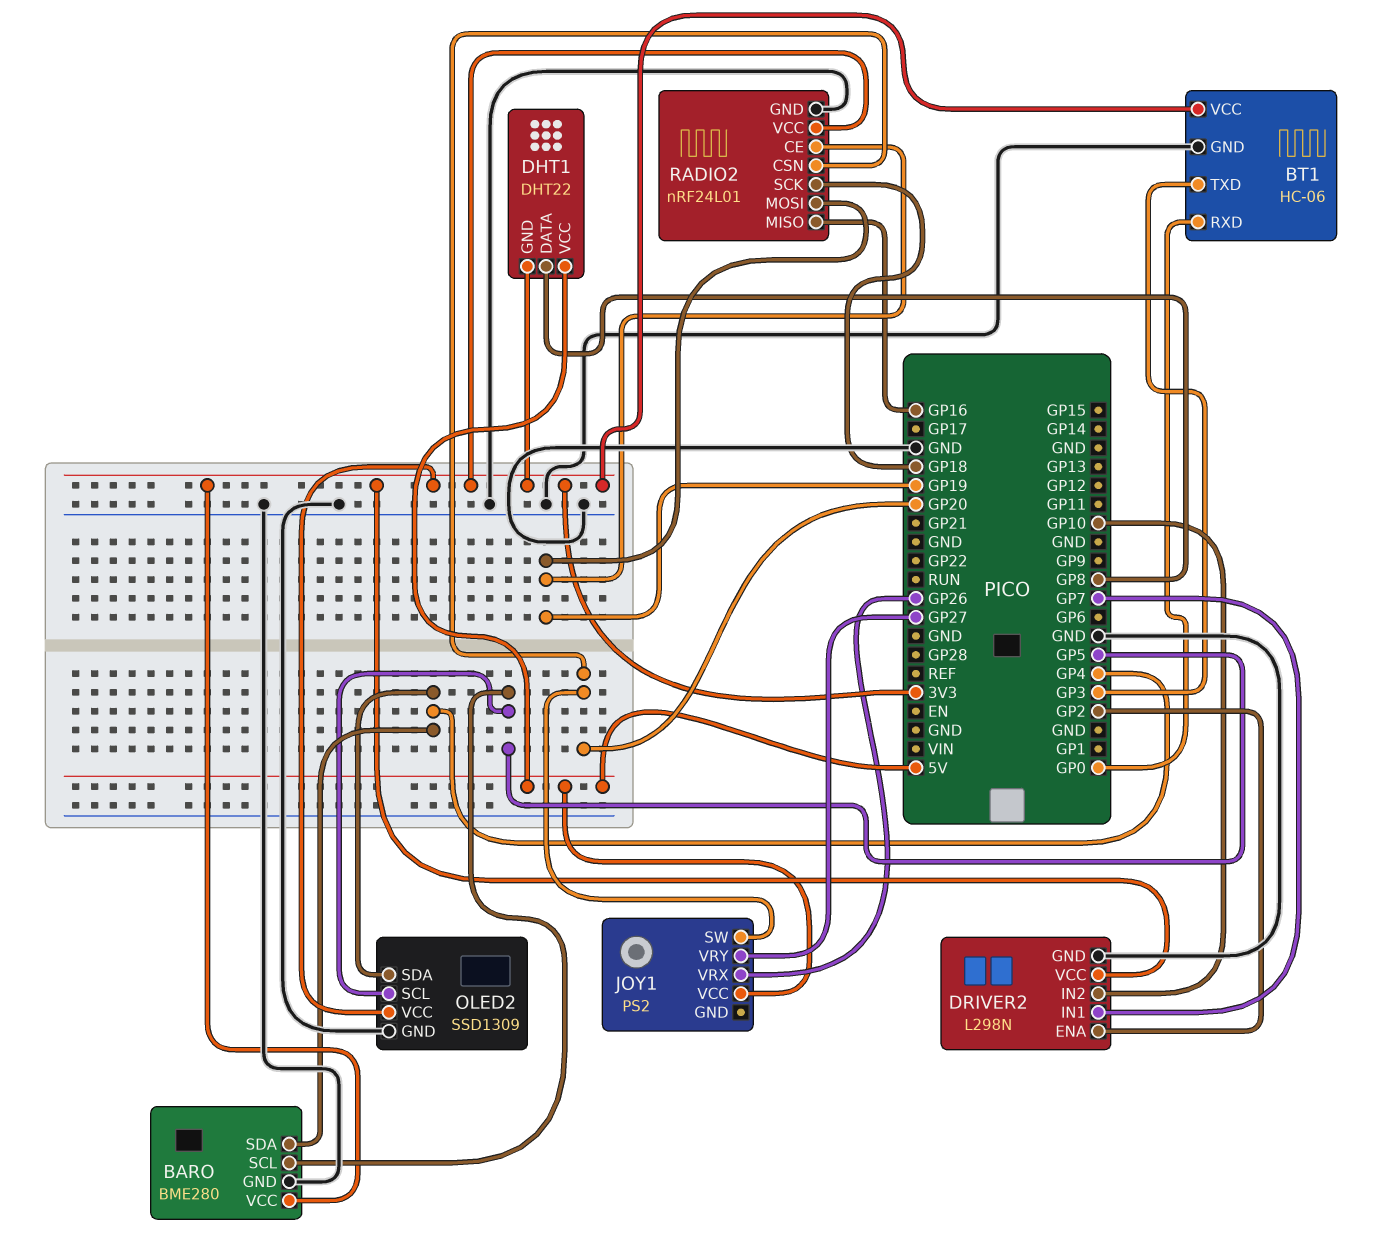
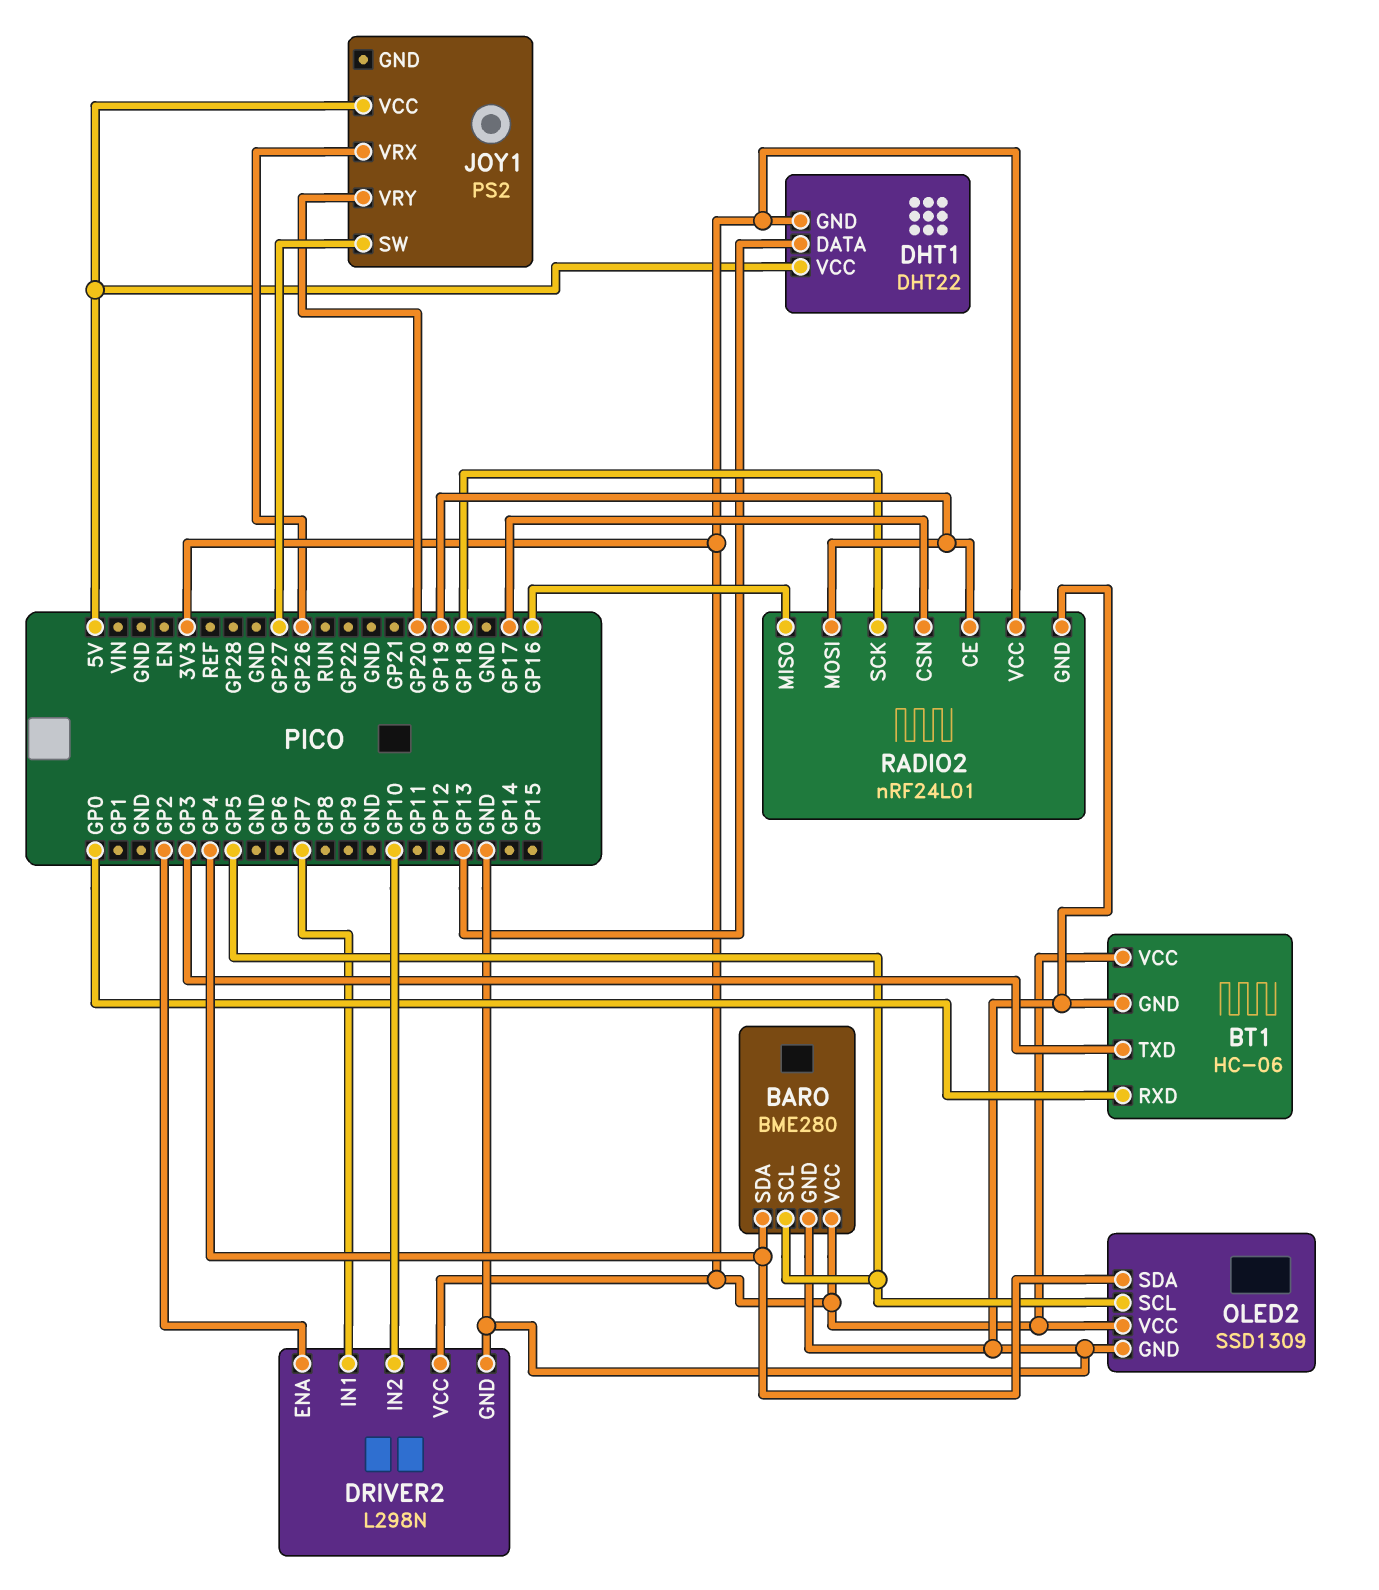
DHT1 pin DATA: GP8 -> GP13
JOY1 pin SW: GP20 -> GP27
JOY1 pin VRY: GP27 -> GP20
RADIO2 pin CSN: GP20 -> GP17

